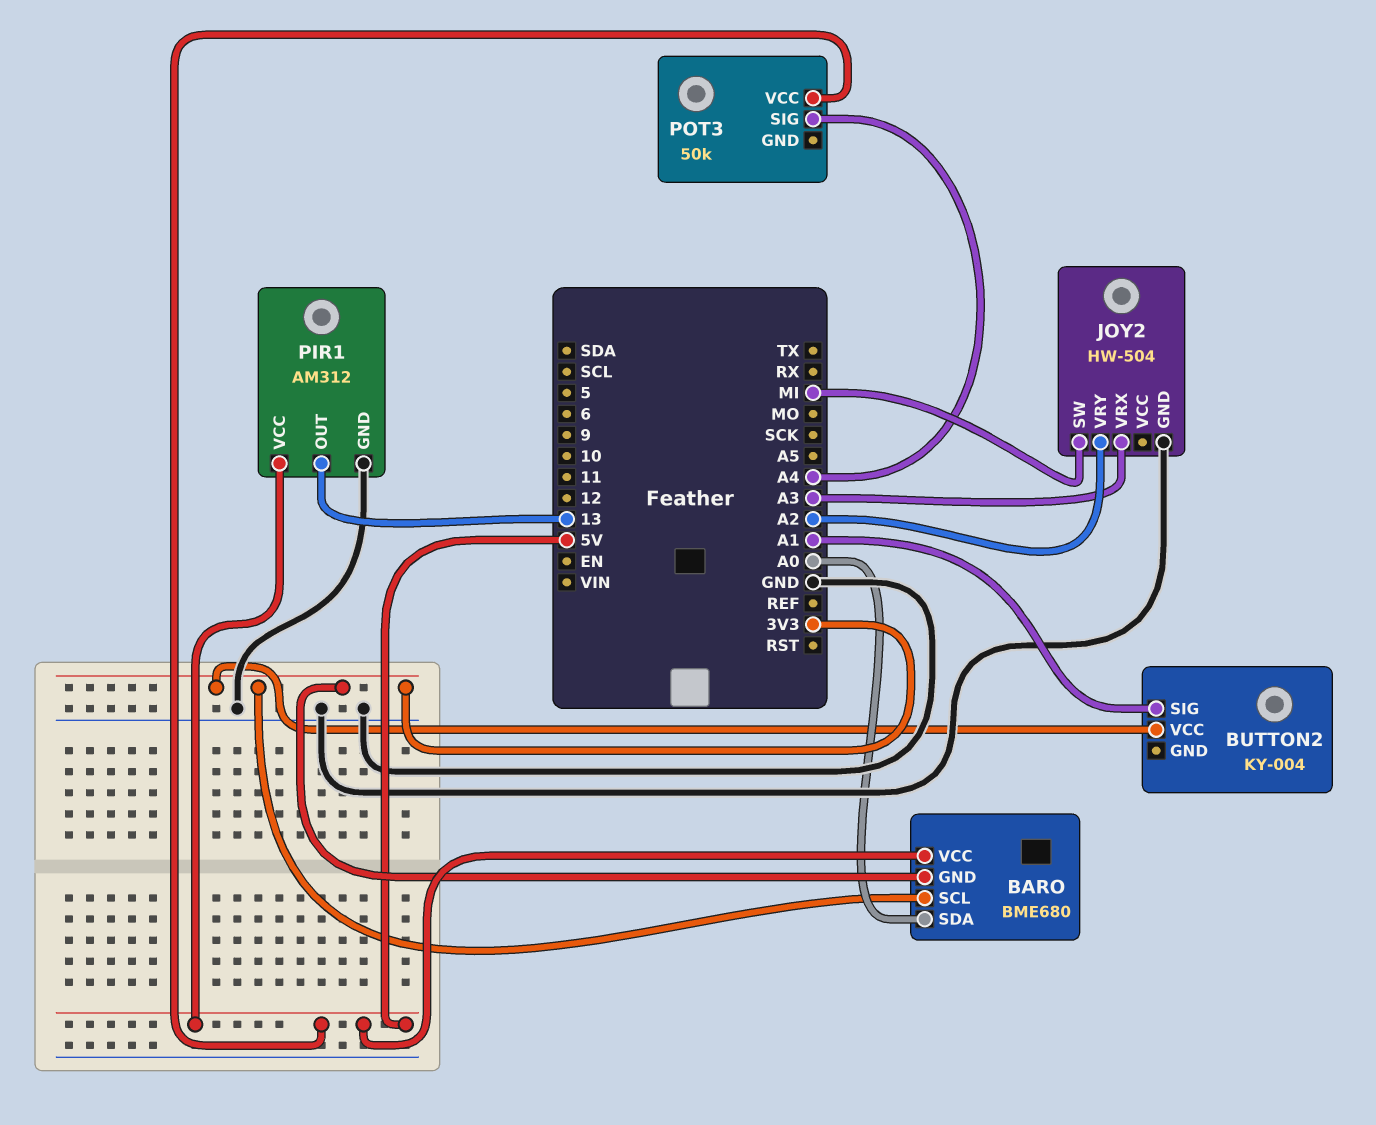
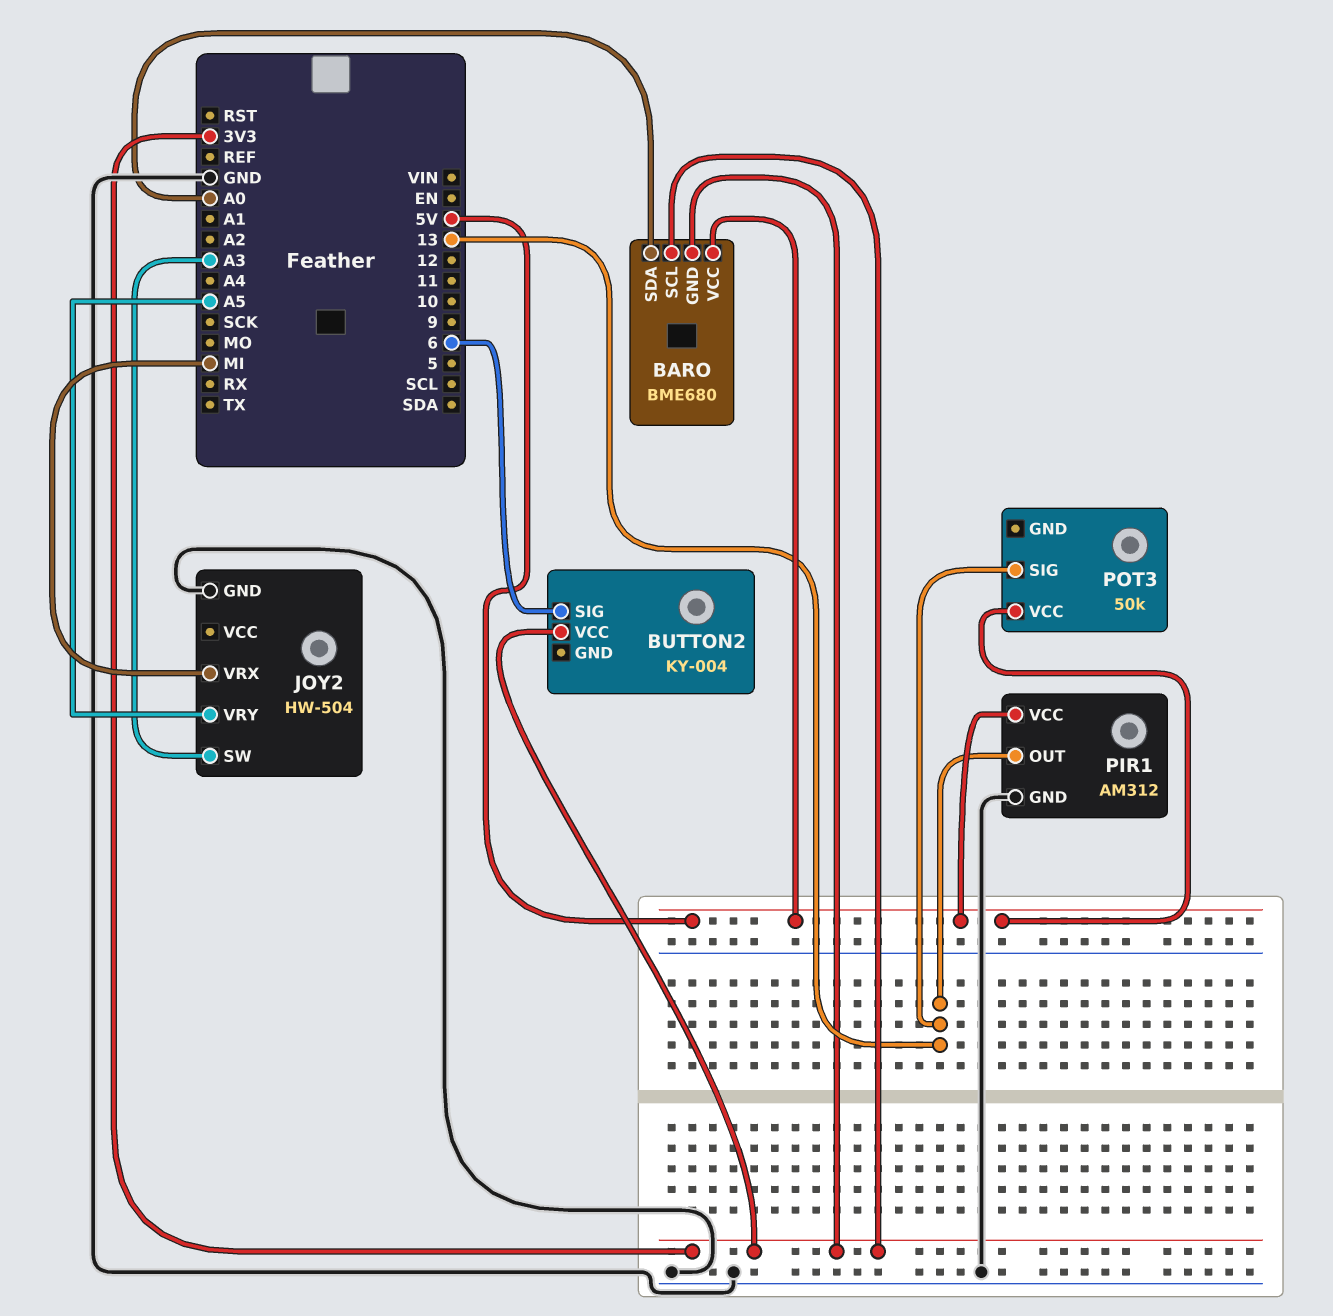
BUTTON2 pin SIG: A1 -> 6
JOY2 pin SW: MI -> A3
JOY2 pin VRX: A3 -> MI
JOY2 pin VRY: A2 -> A5
POT3 pin SIG: A4 -> 13

